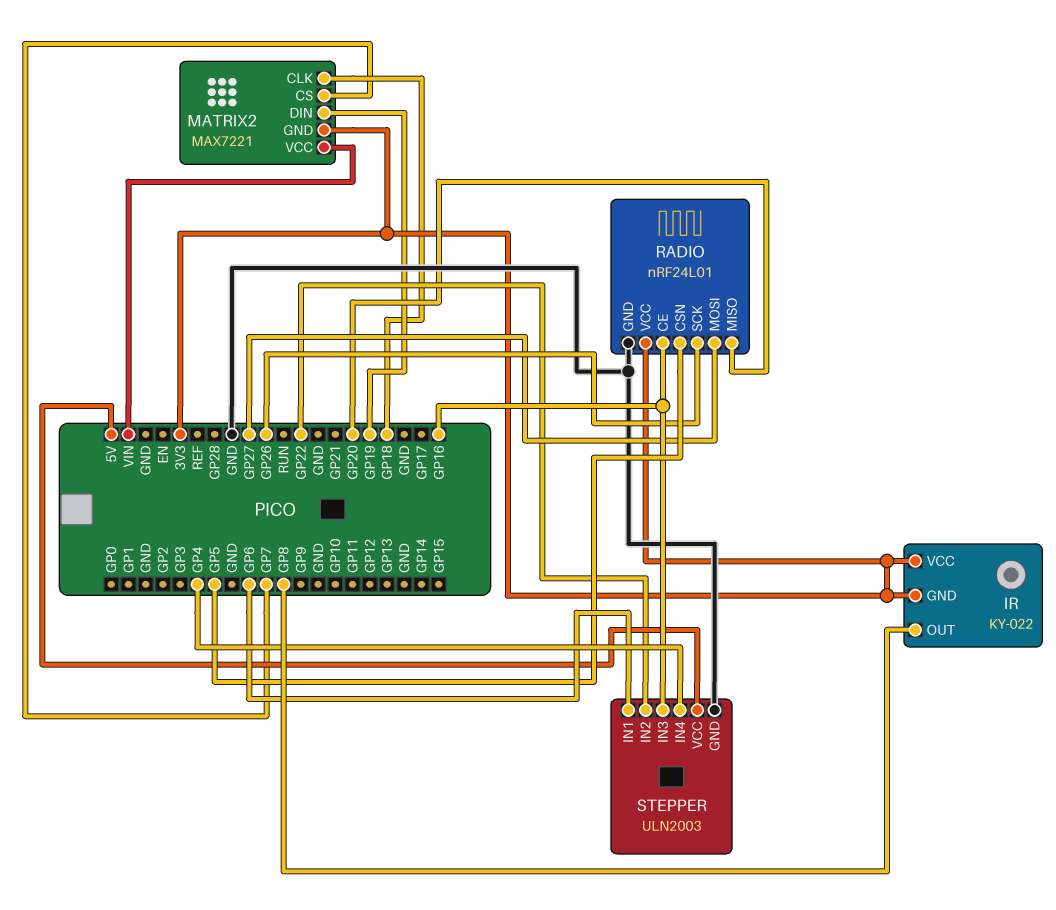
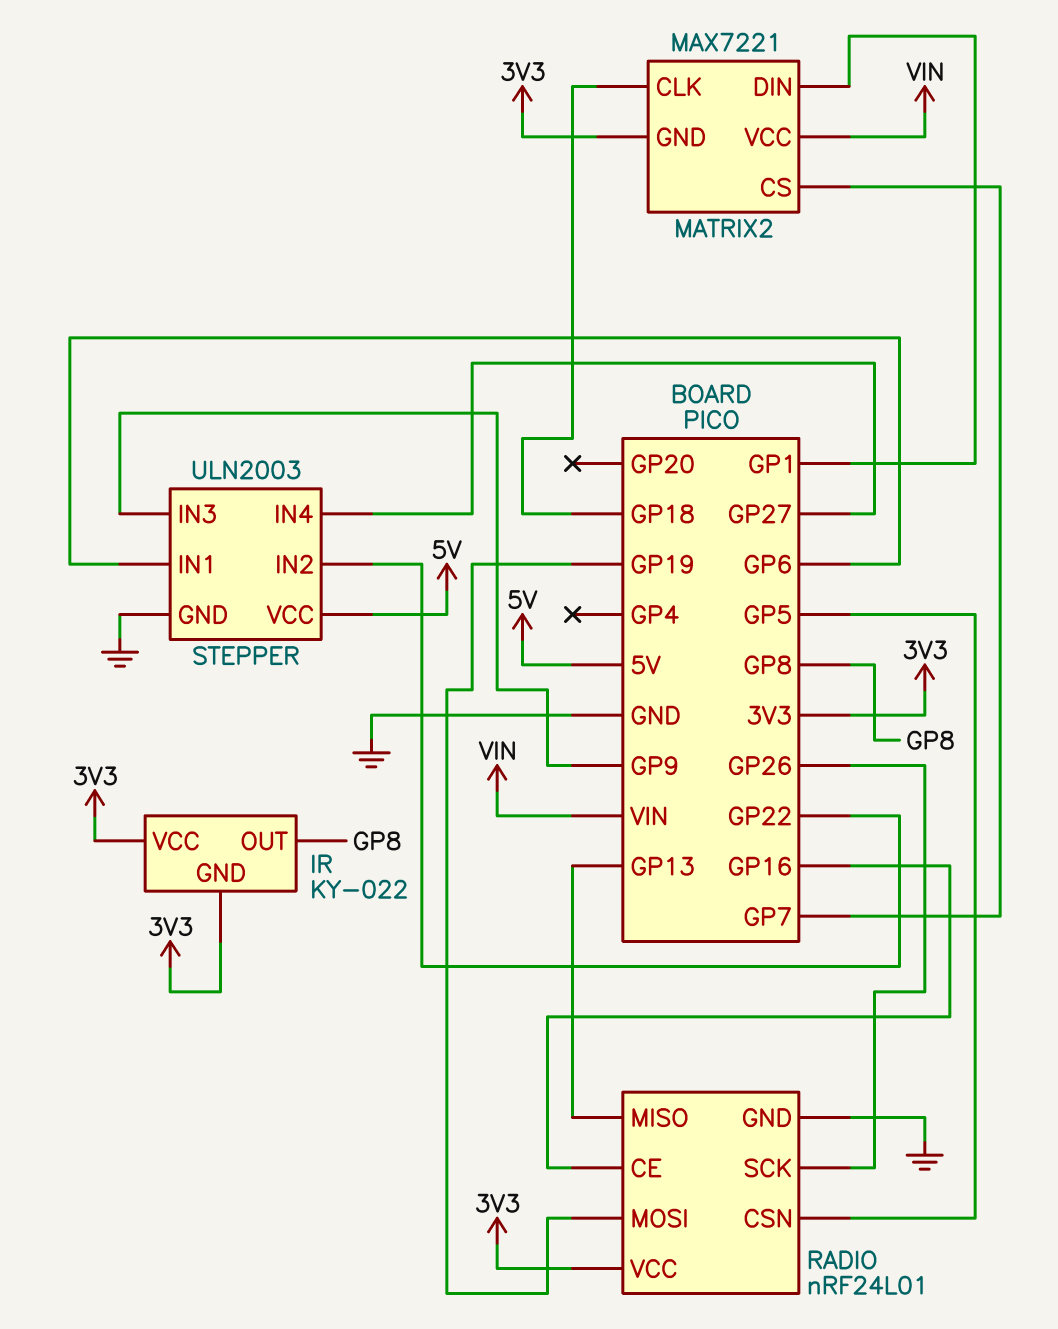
MATRIX2 pin DIN: GP19 -> GP1
RADIO pin MISO: GP20 -> GP13
RADIO pin MOSI: GP27 -> GP19
STEPPER pin IN3: GP16 -> GP9
STEPPER pin IN4: GP4 -> GP27

